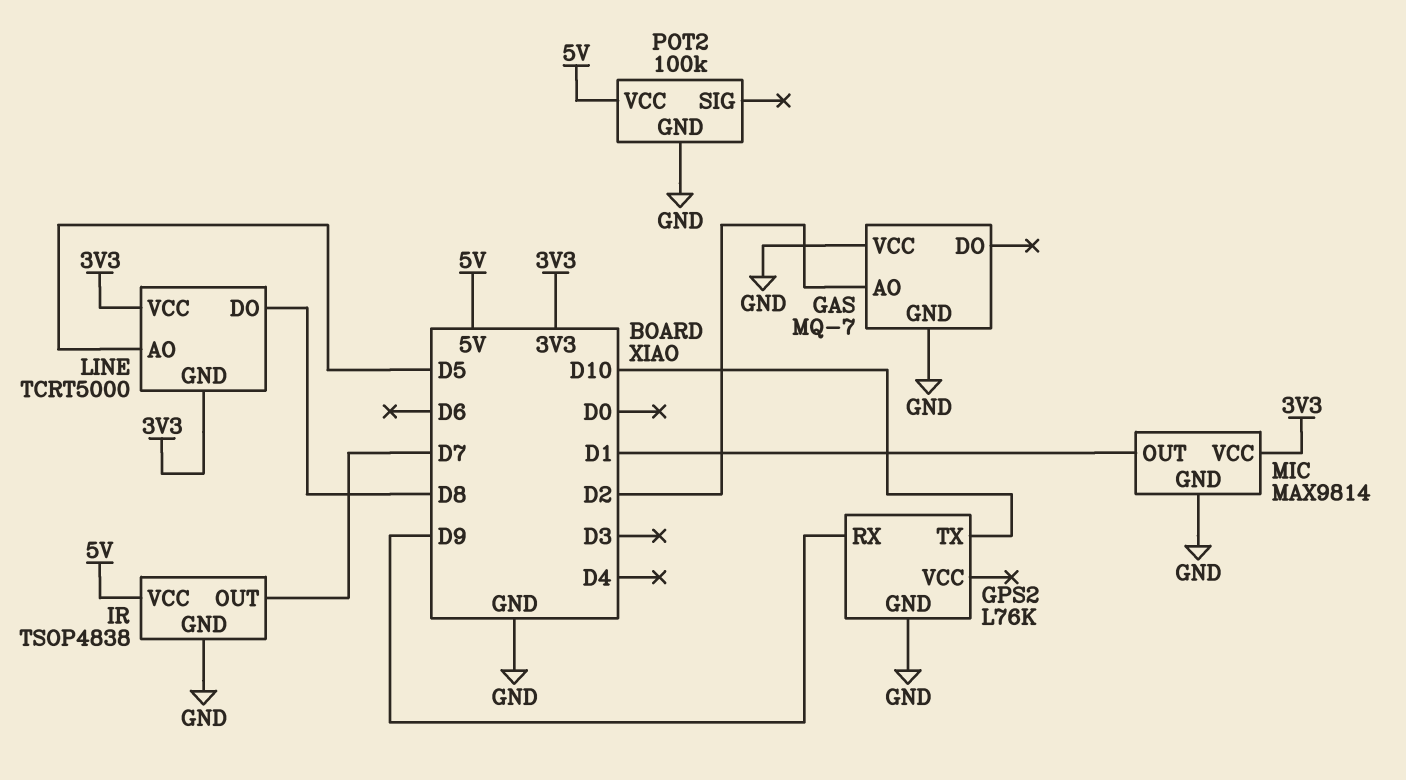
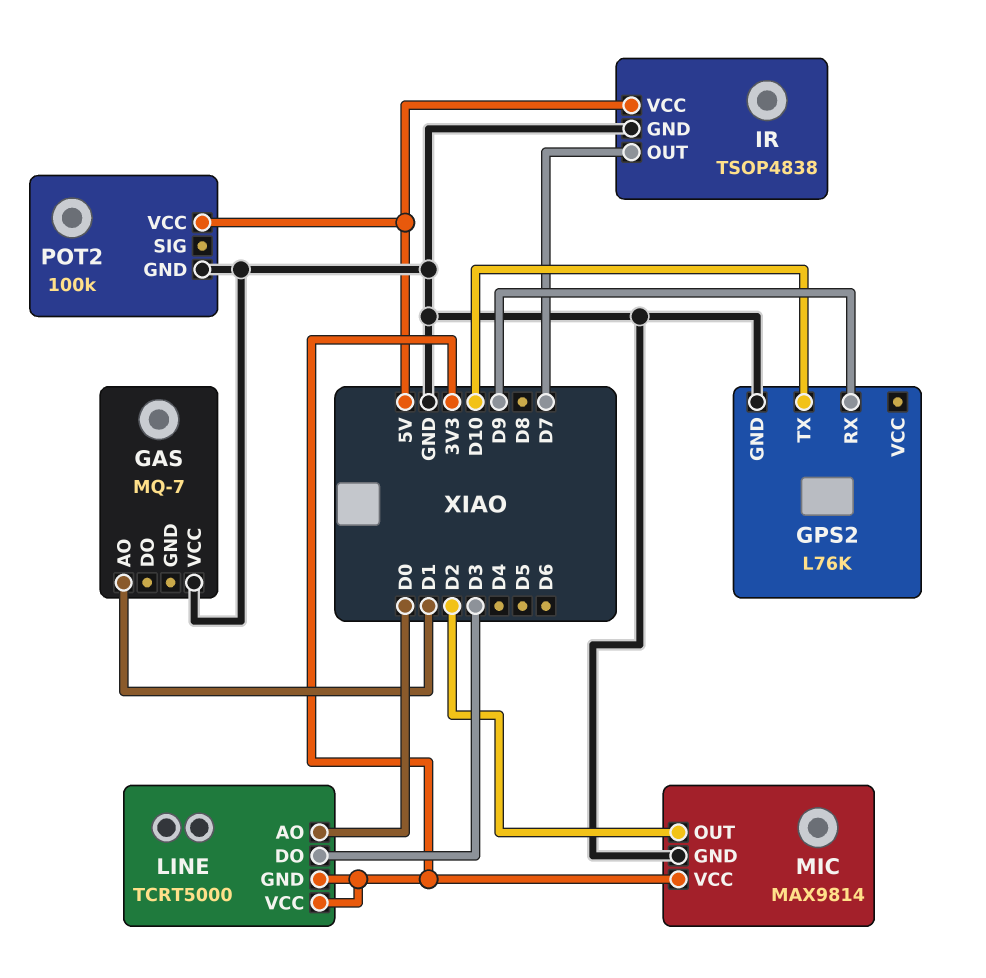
GAS pin AO: D2 -> D1
GAS pin GND: GND -> none
LINE pin AO: D5 -> D0
LINE pin DO: D8 -> D3
MIC pin OUT: D1 -> D2

